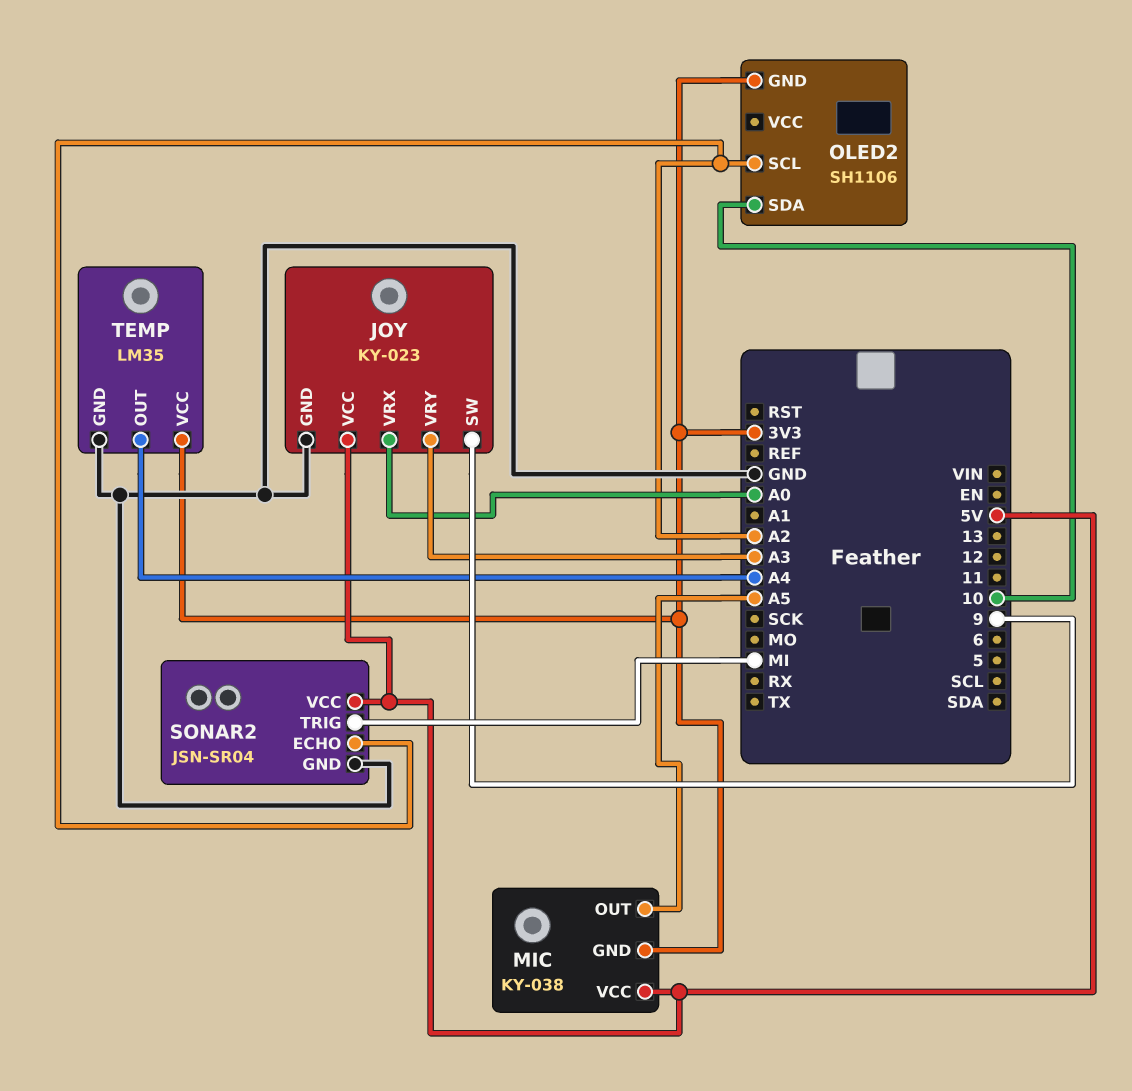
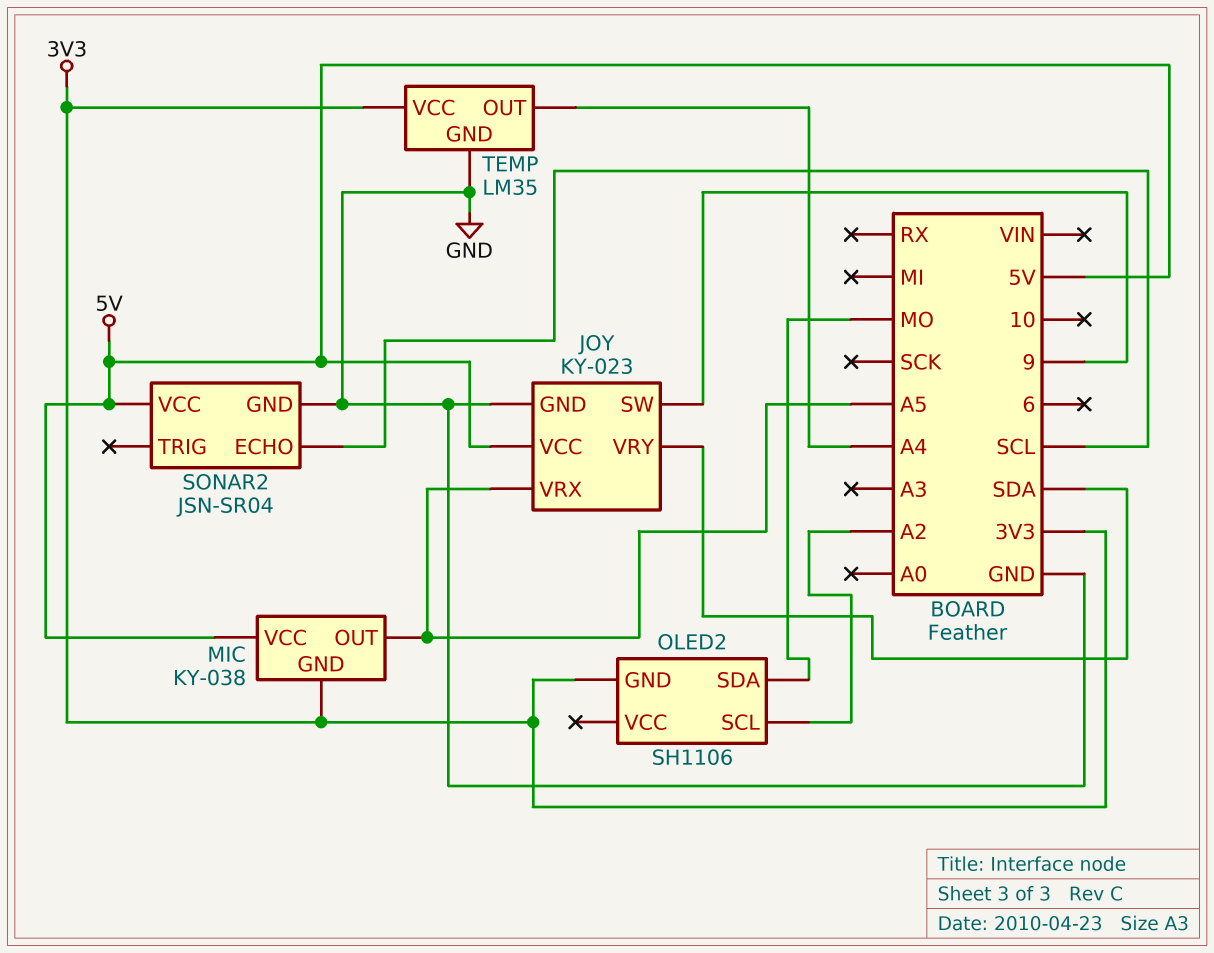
JOY pin VRX: A0 -> A5
JOY pin VRY: A3 -> SDA
OLED2 pin SDA: 10 -> MO
SONAR2 pin ECHO: A2 -> SCL
SONAR2 pin TRIG: MI -> none

